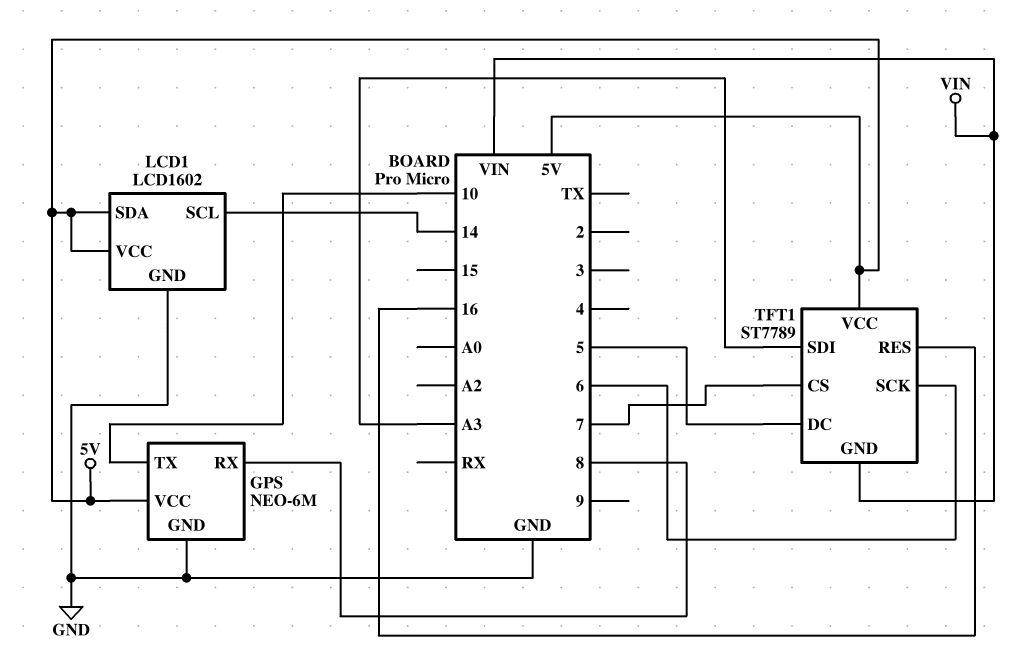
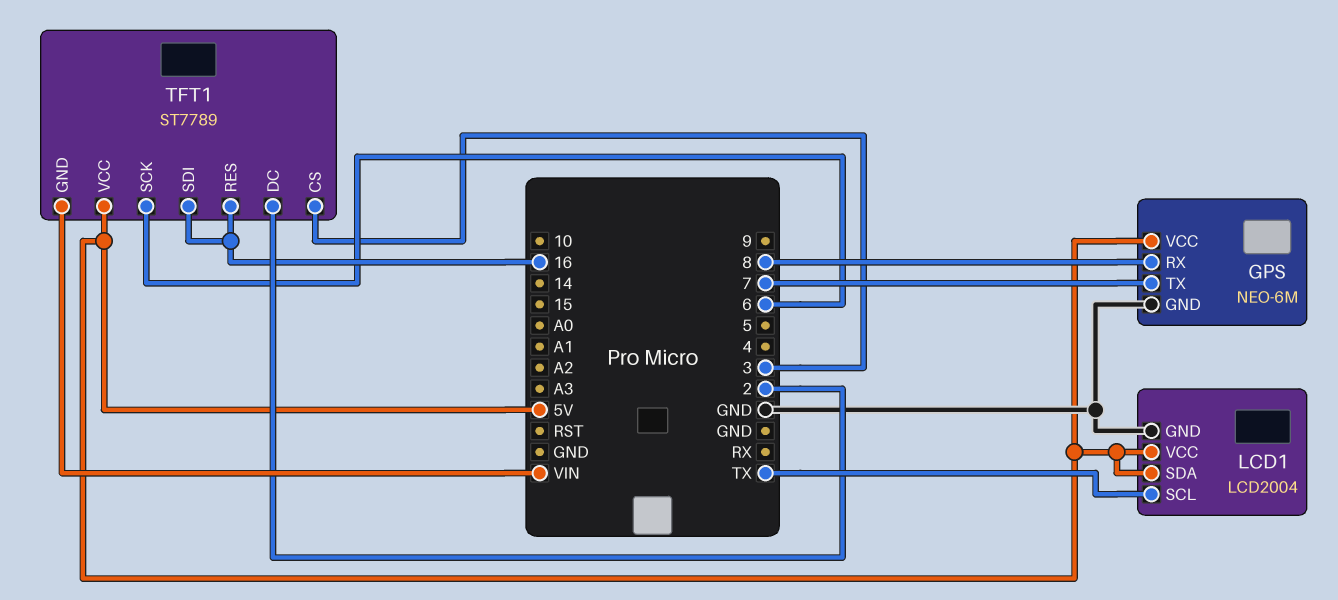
GPS pin TX: 10 -> 7
LCD1: LCD1602 -> LCD2004
LCD1 pin SCL: 14 -> TX
TFT1 pin CS: 7 -> 3
TFT1 pin DC: 5 -> 2
TFT1 pin SDI: A3 -> 16

